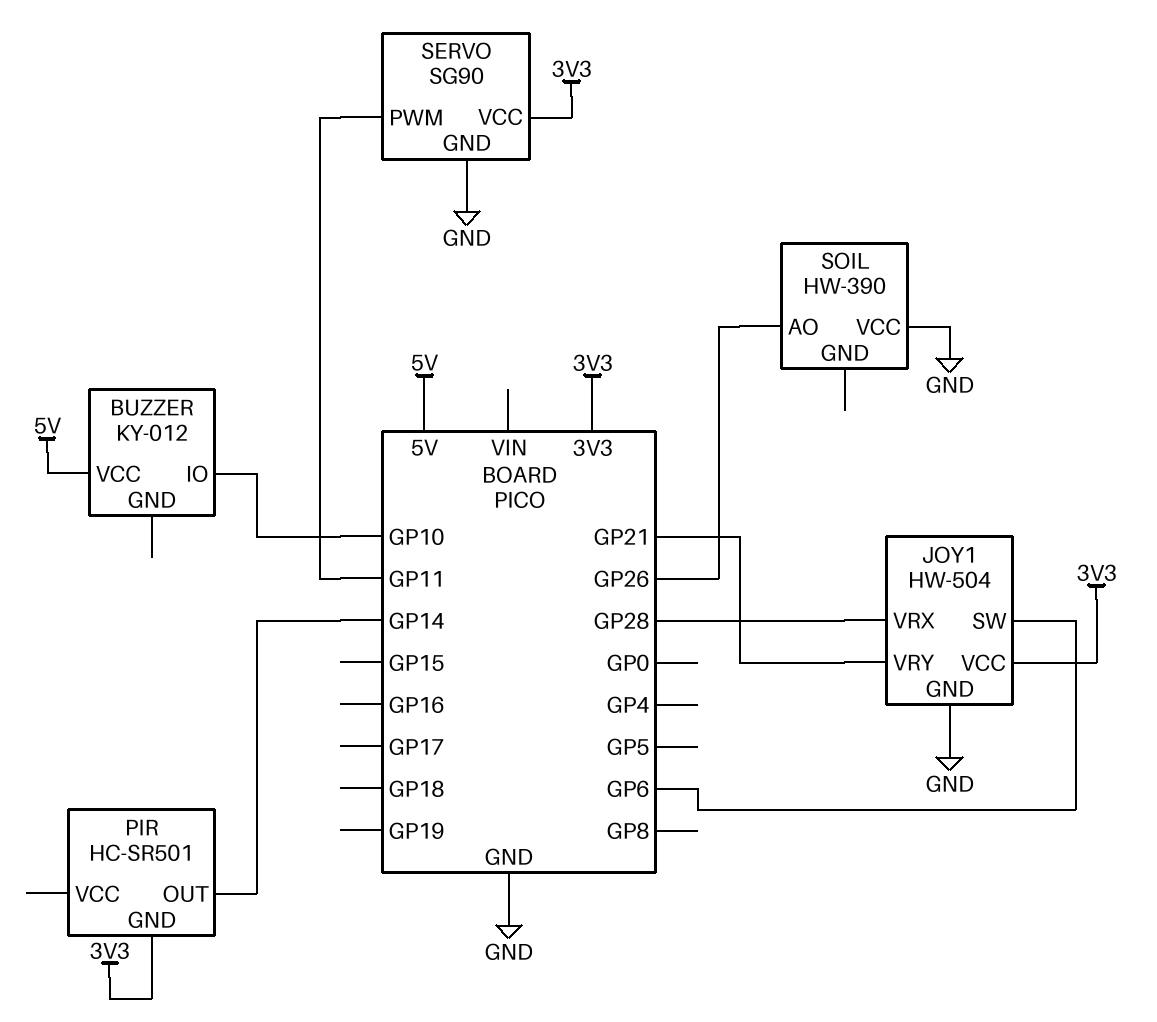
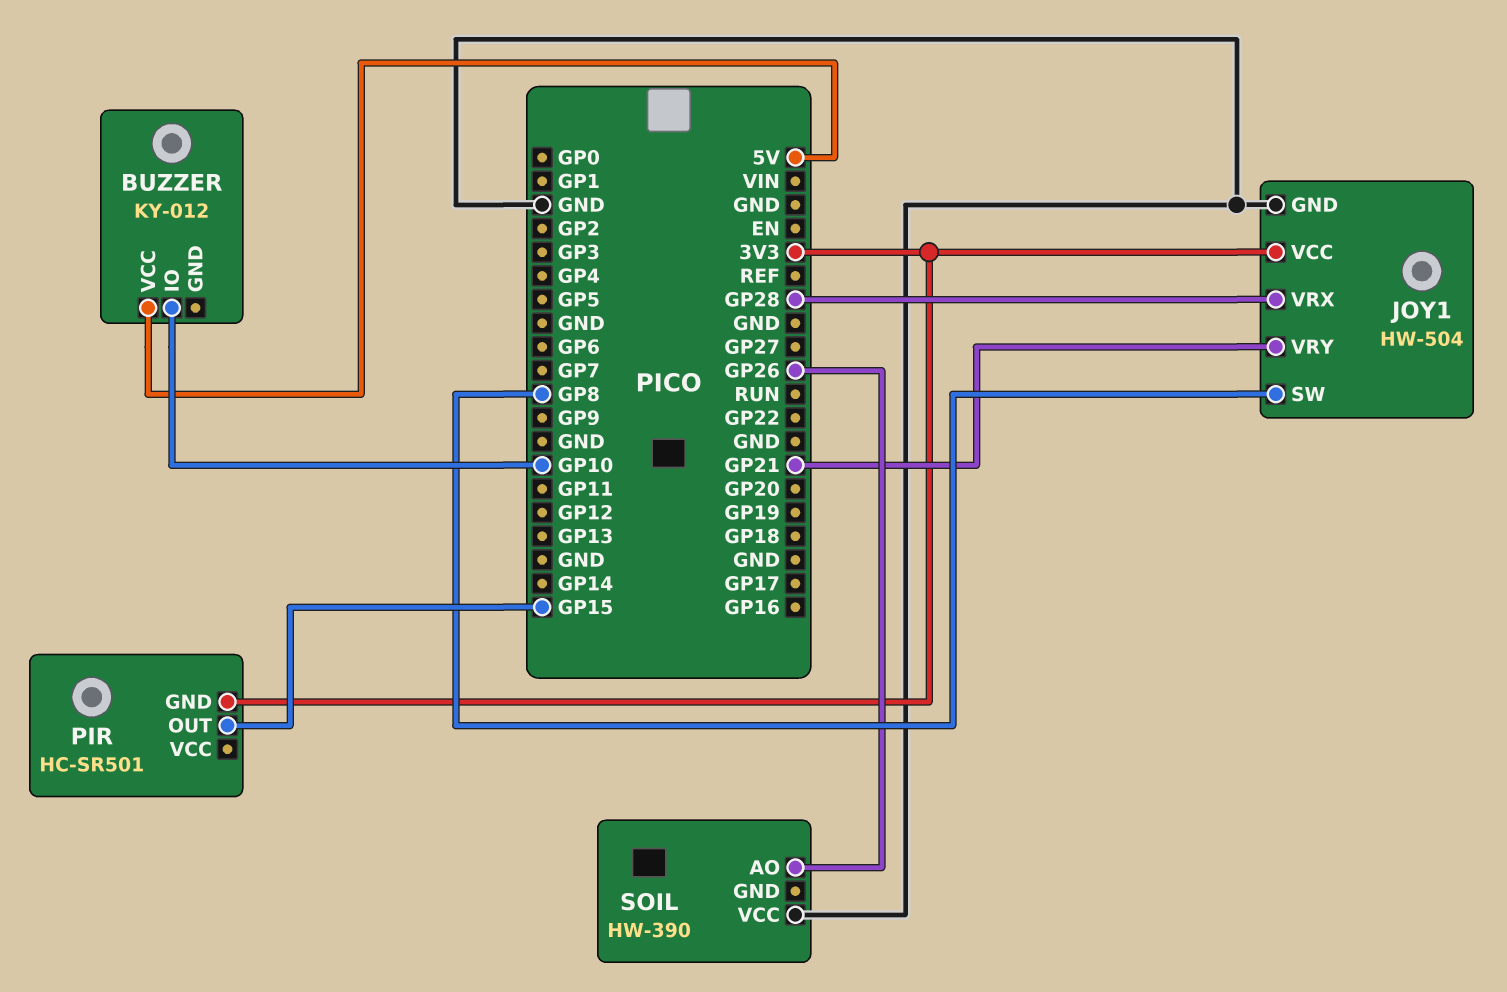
JOY1 pin SW: GP6 -> GP8
PIR pin OUT: GP14 -> GP15
SERVO: SG90 -> none
SERVO pin GND: GND -> none
SERVO pin PWM: GP11 -> none
SERVO pin VCC: 3V3 -> none

